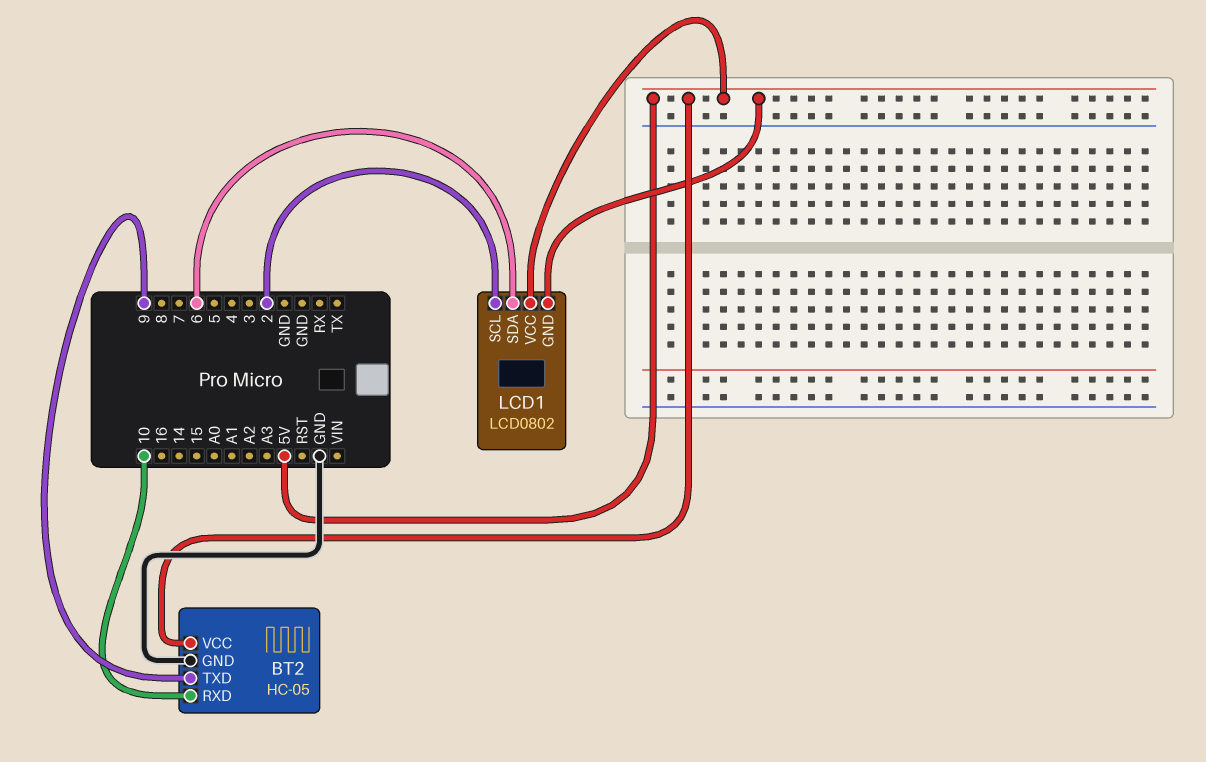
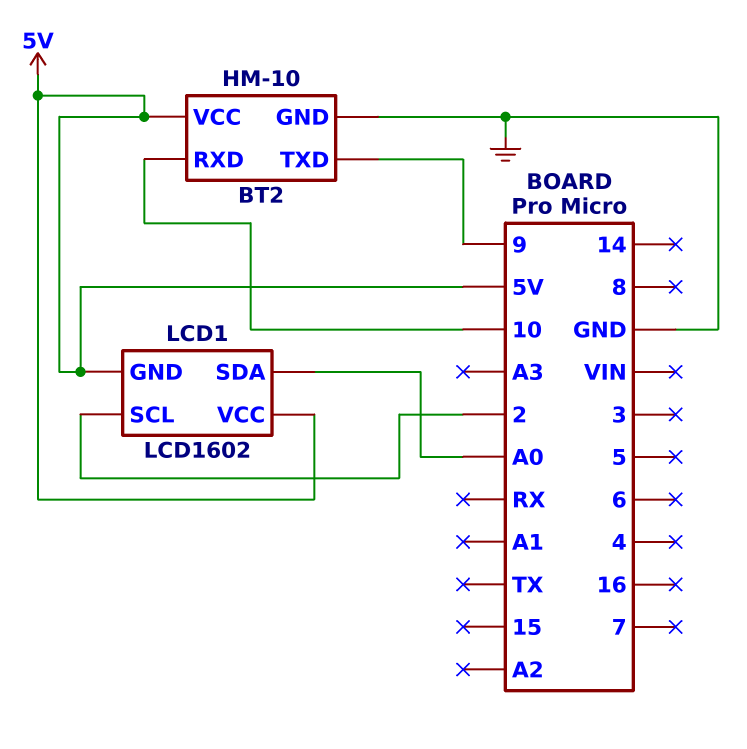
BT2: HC-05 -> HM-10
LCD1: LCD0802 -> LCD1602
LCD1 pin SDA: 6 -> A0

